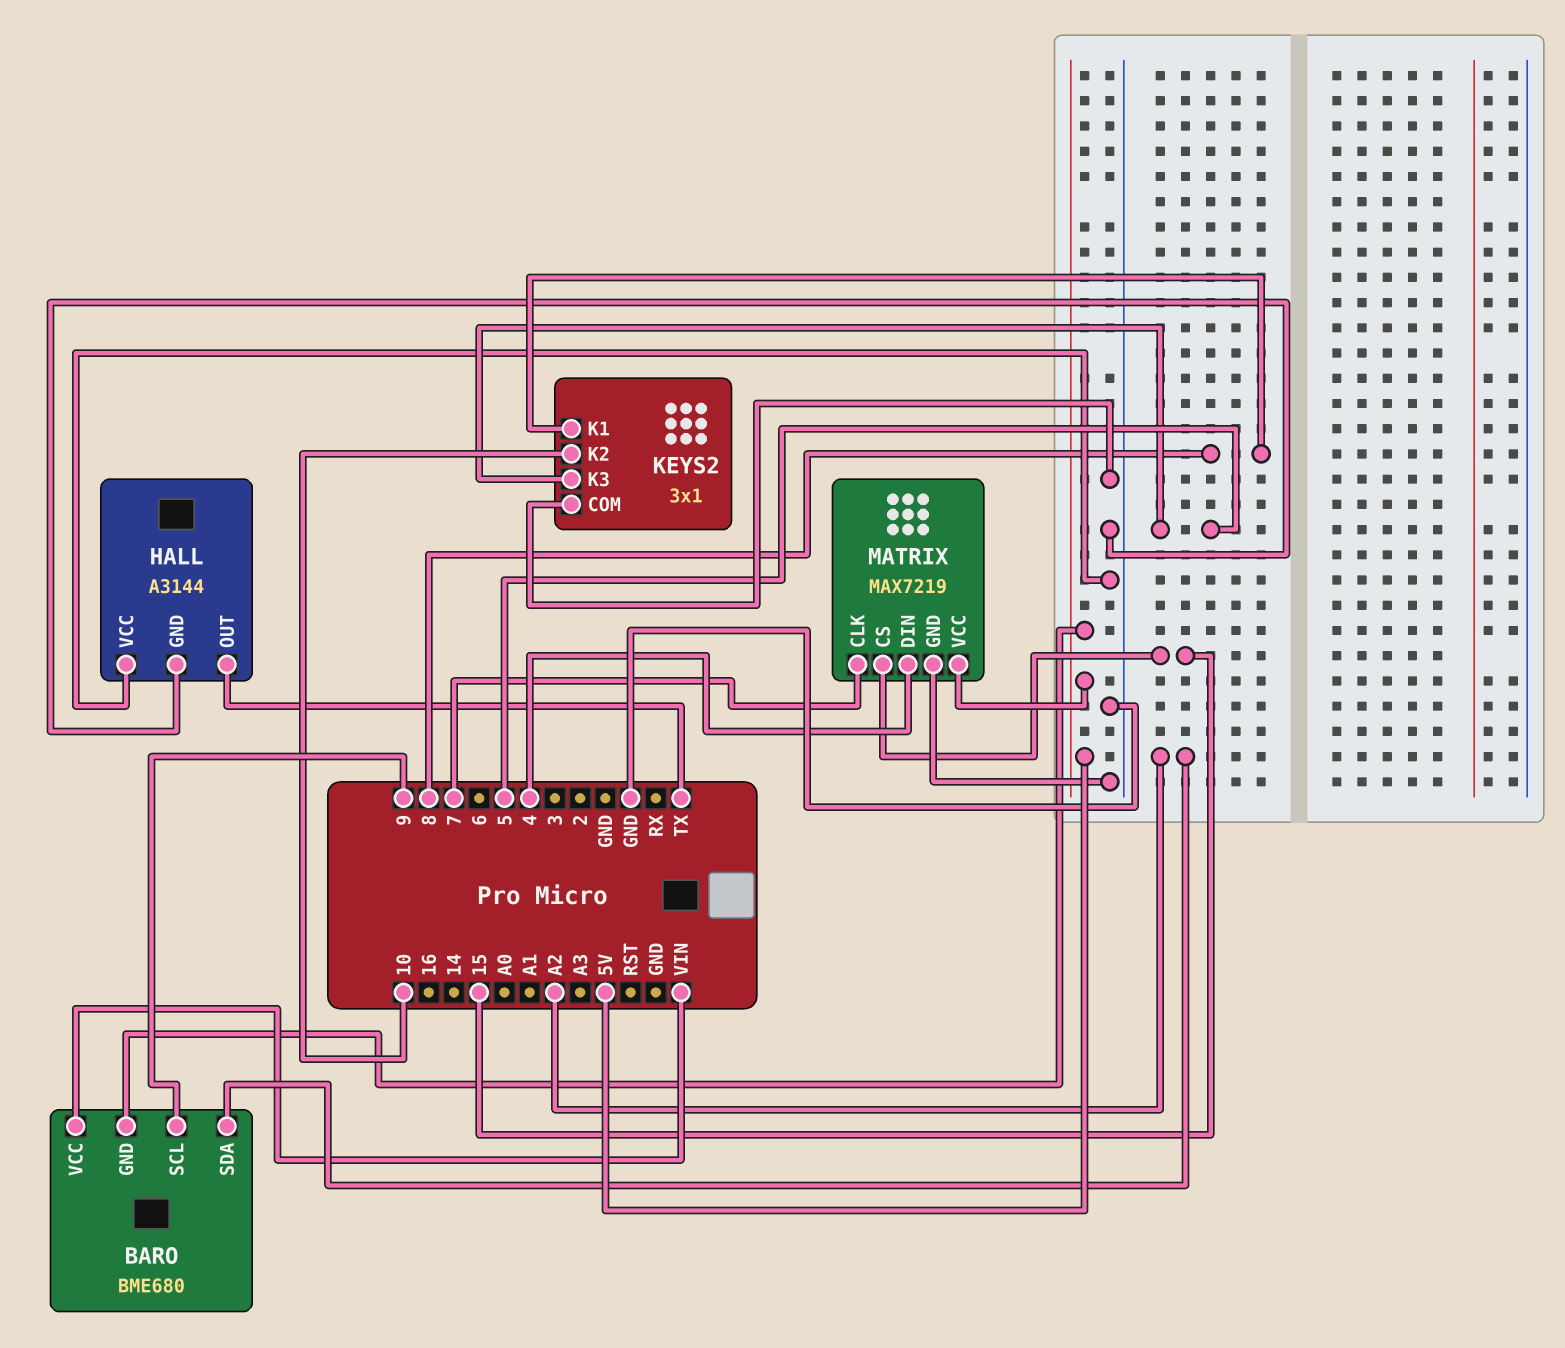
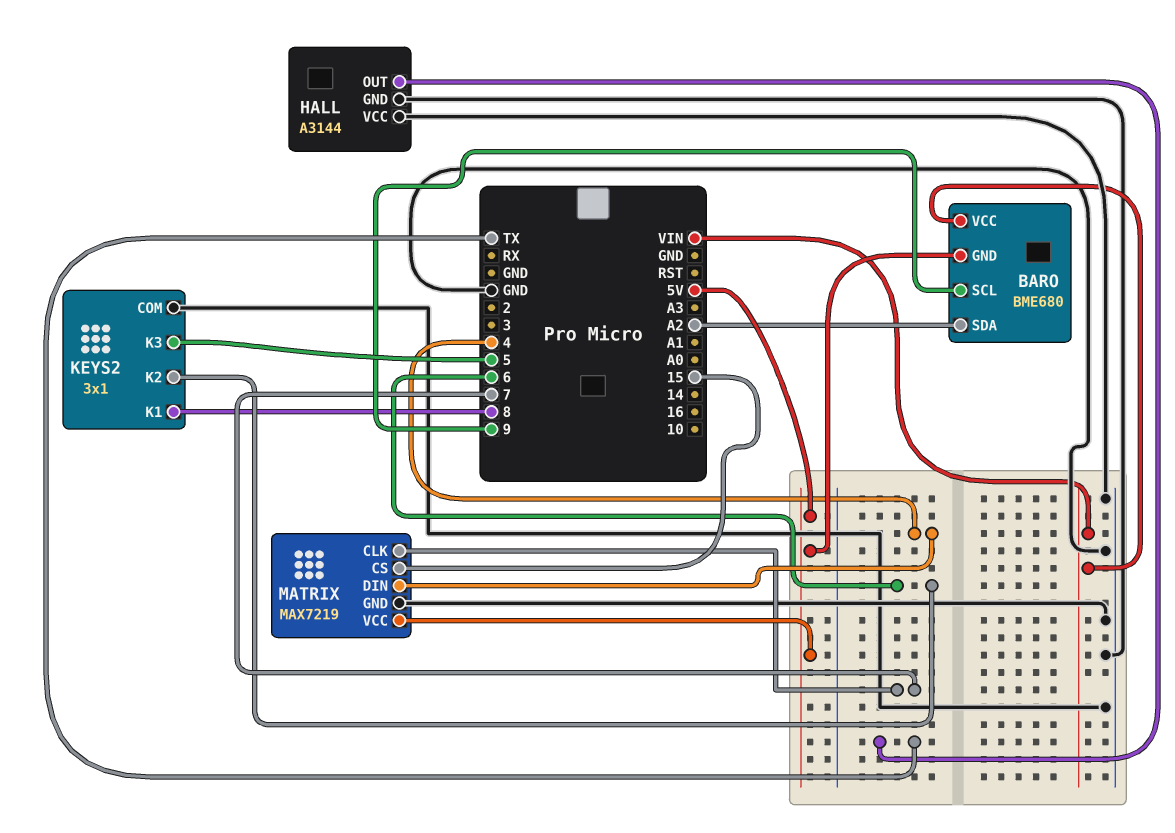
KEYS2 pin K2: 10 -> 6

